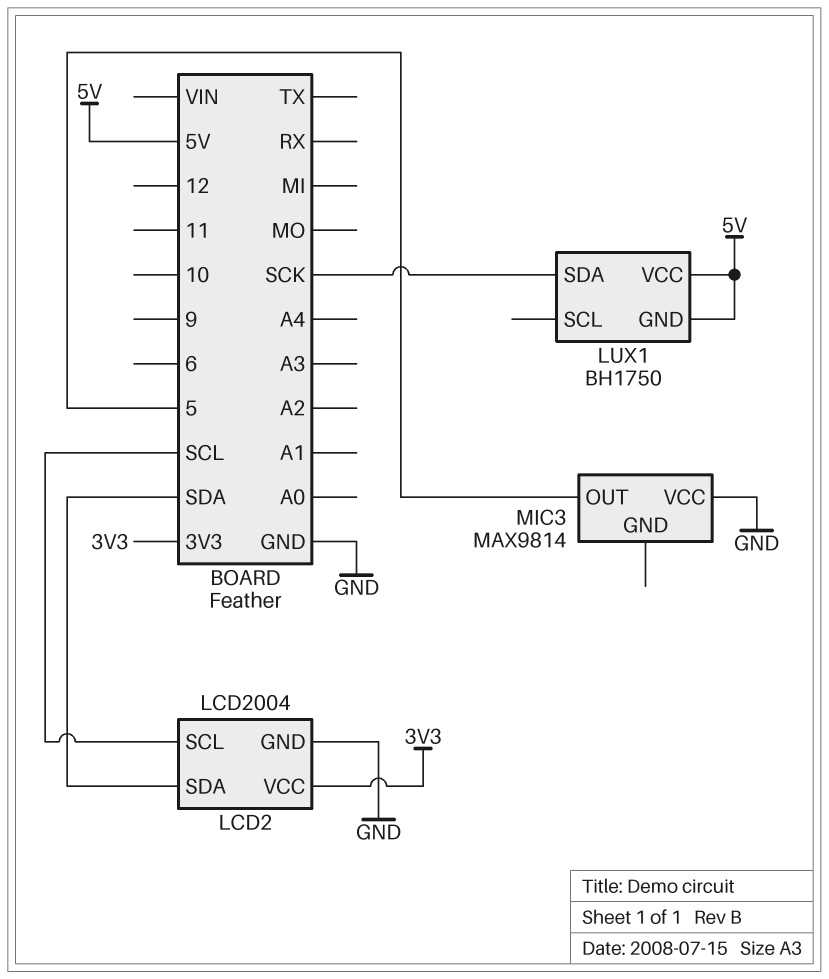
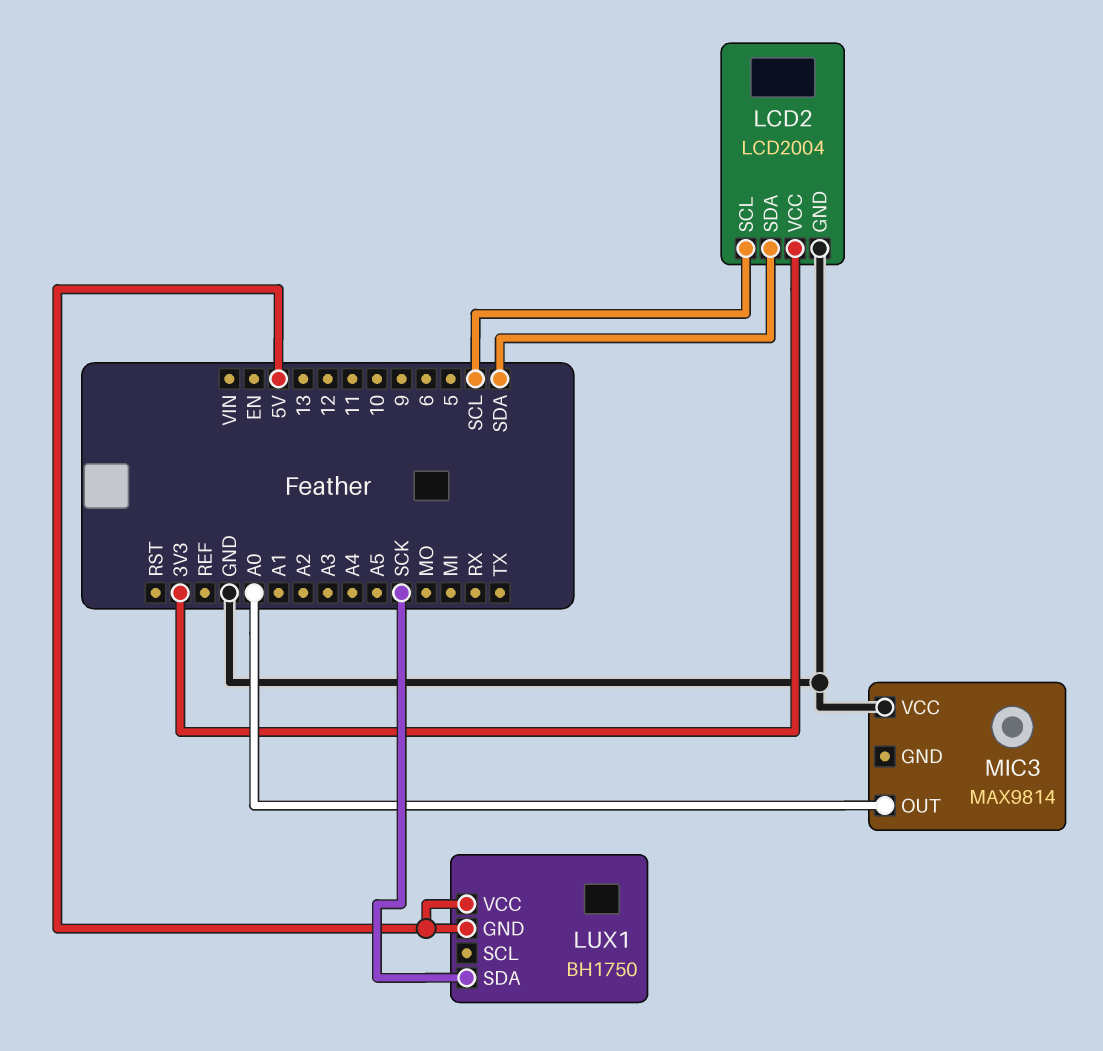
MIC3 pin OUT: 5 -> A0

